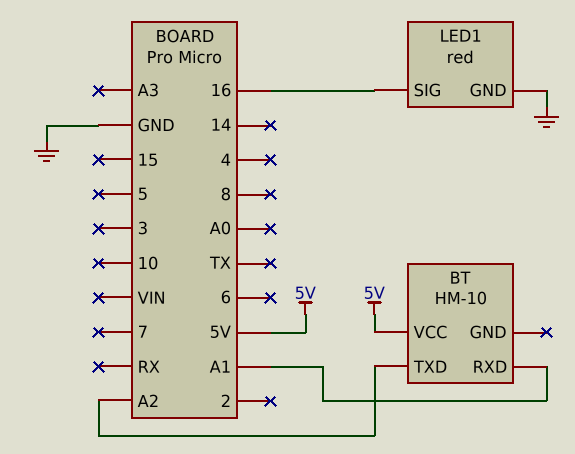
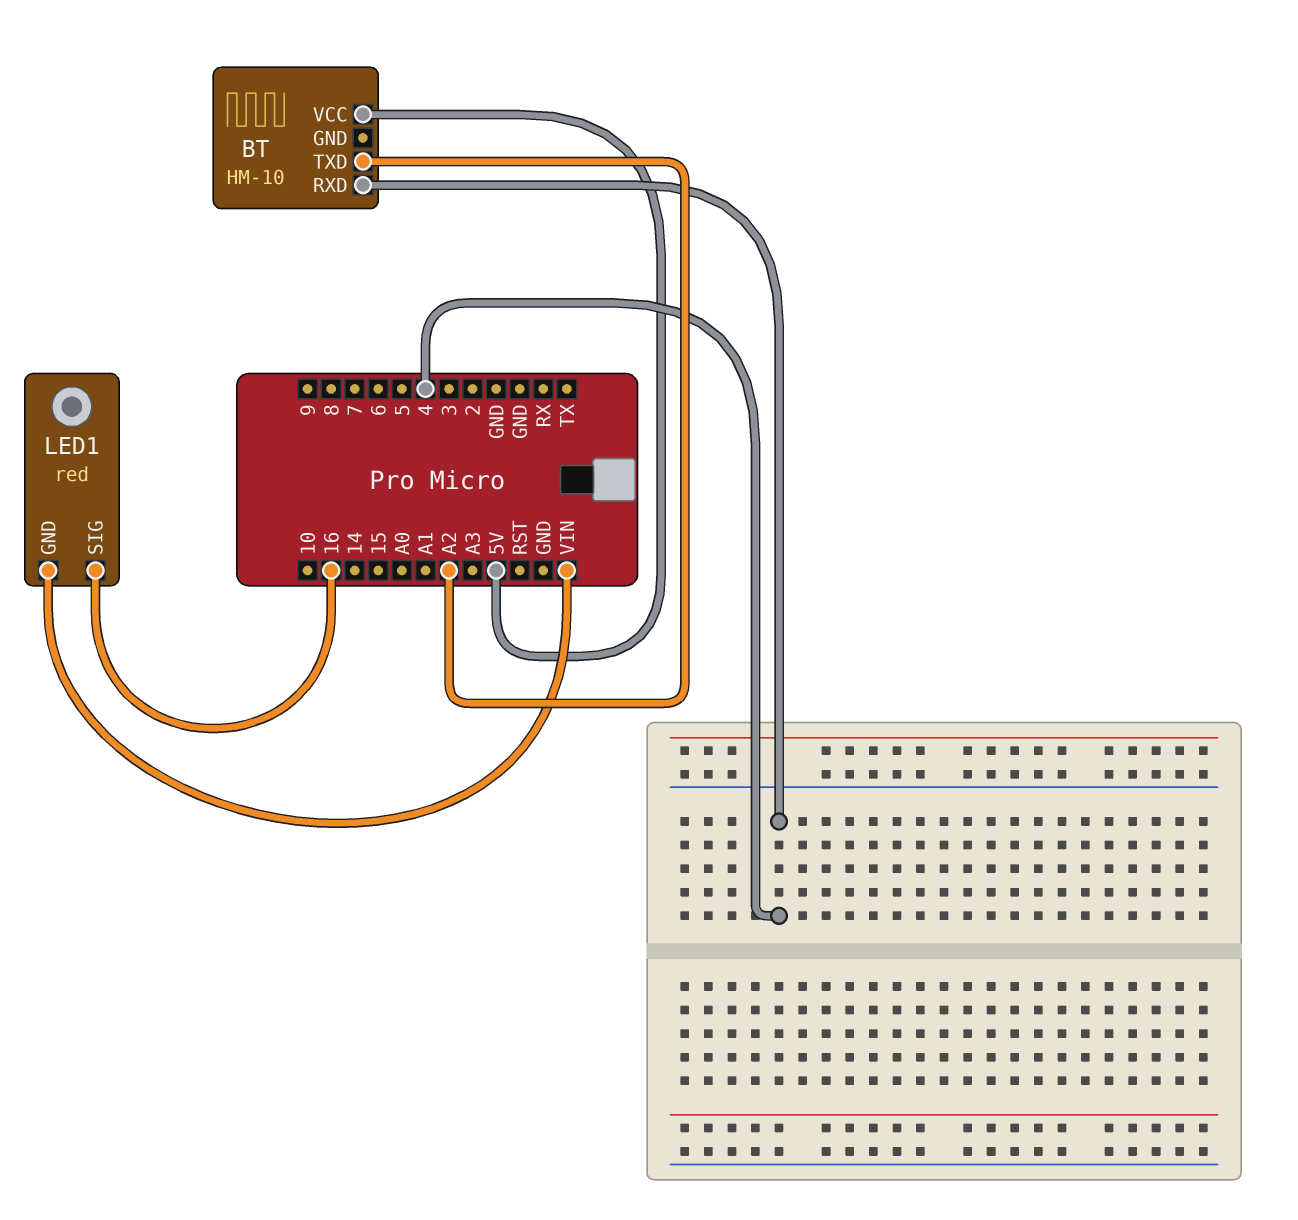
BT pin RXD: A1 -> 4
LED1 pin GND: GND -> VIN

